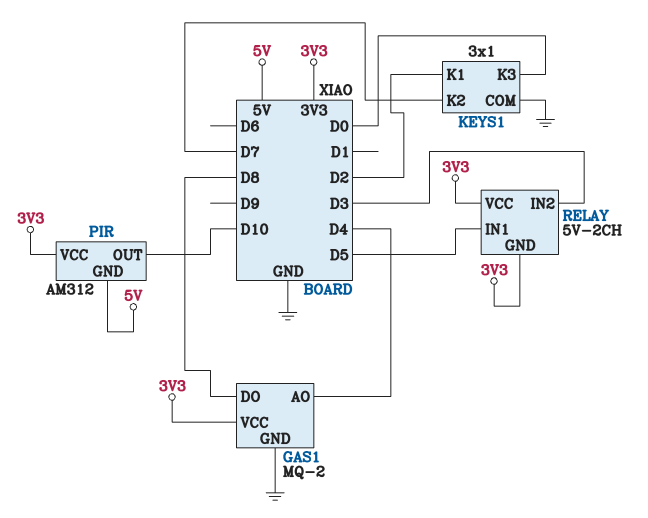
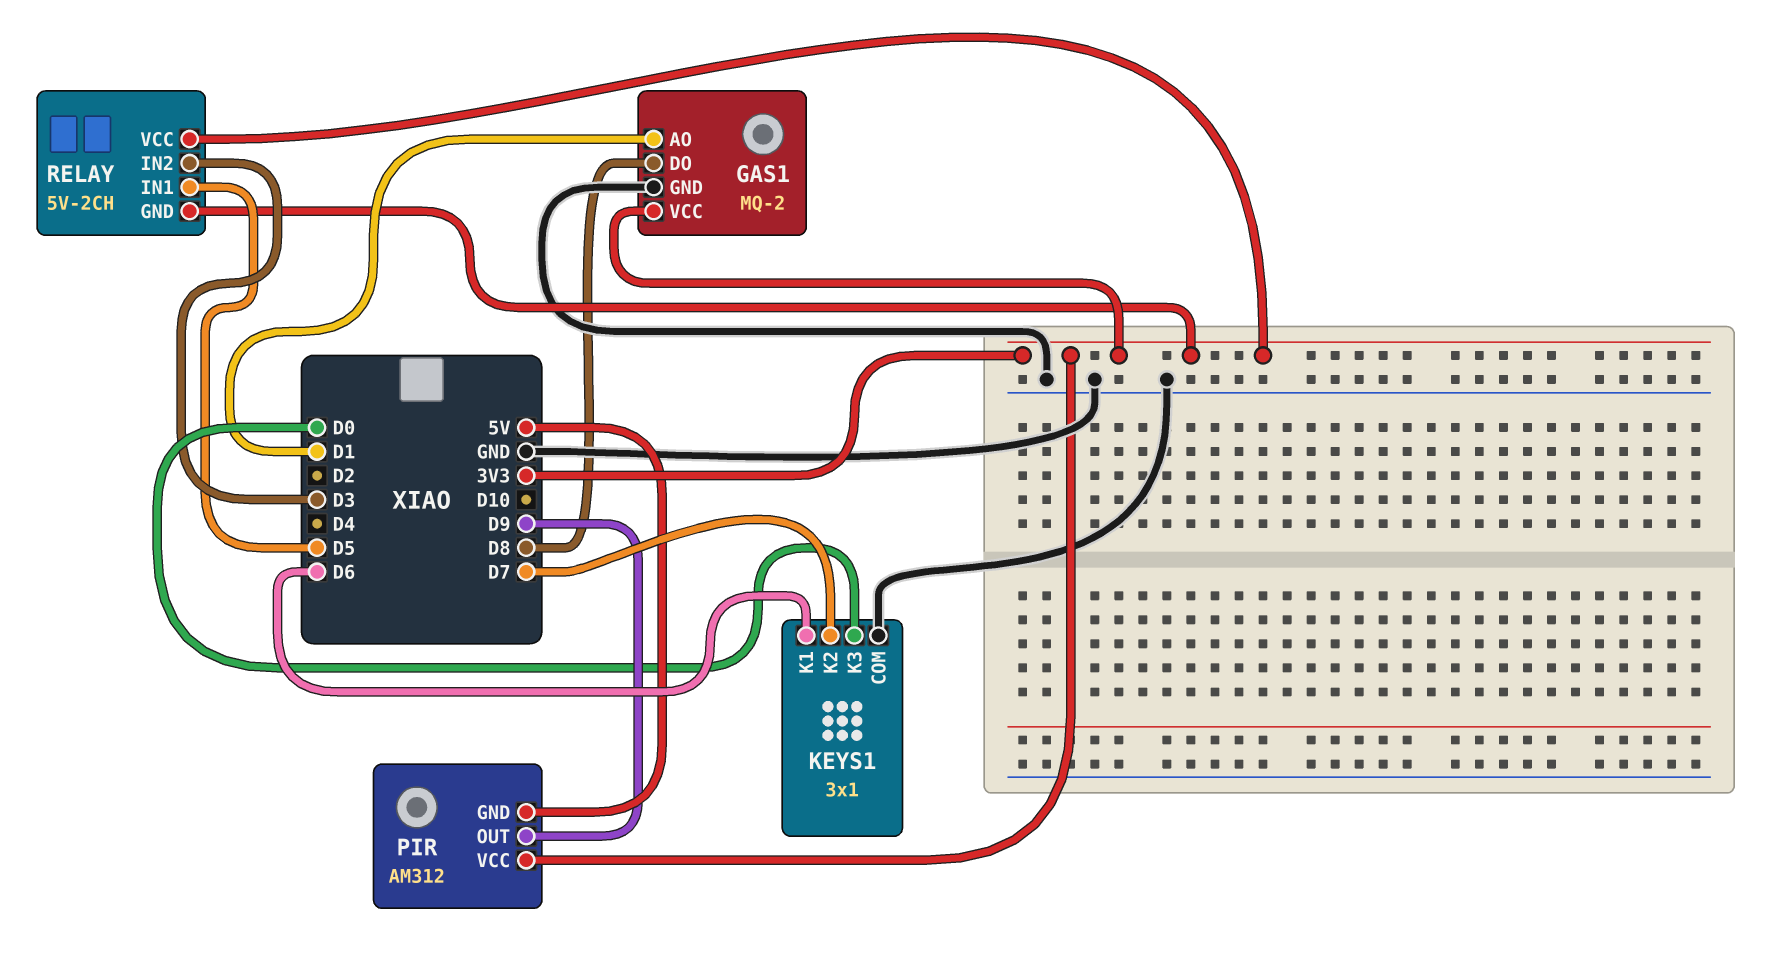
GAS1 pin AO: D4 -> D1
KEYS1 pin K1: D2 -> D6
PIR pin OUT: D10 -> D9

